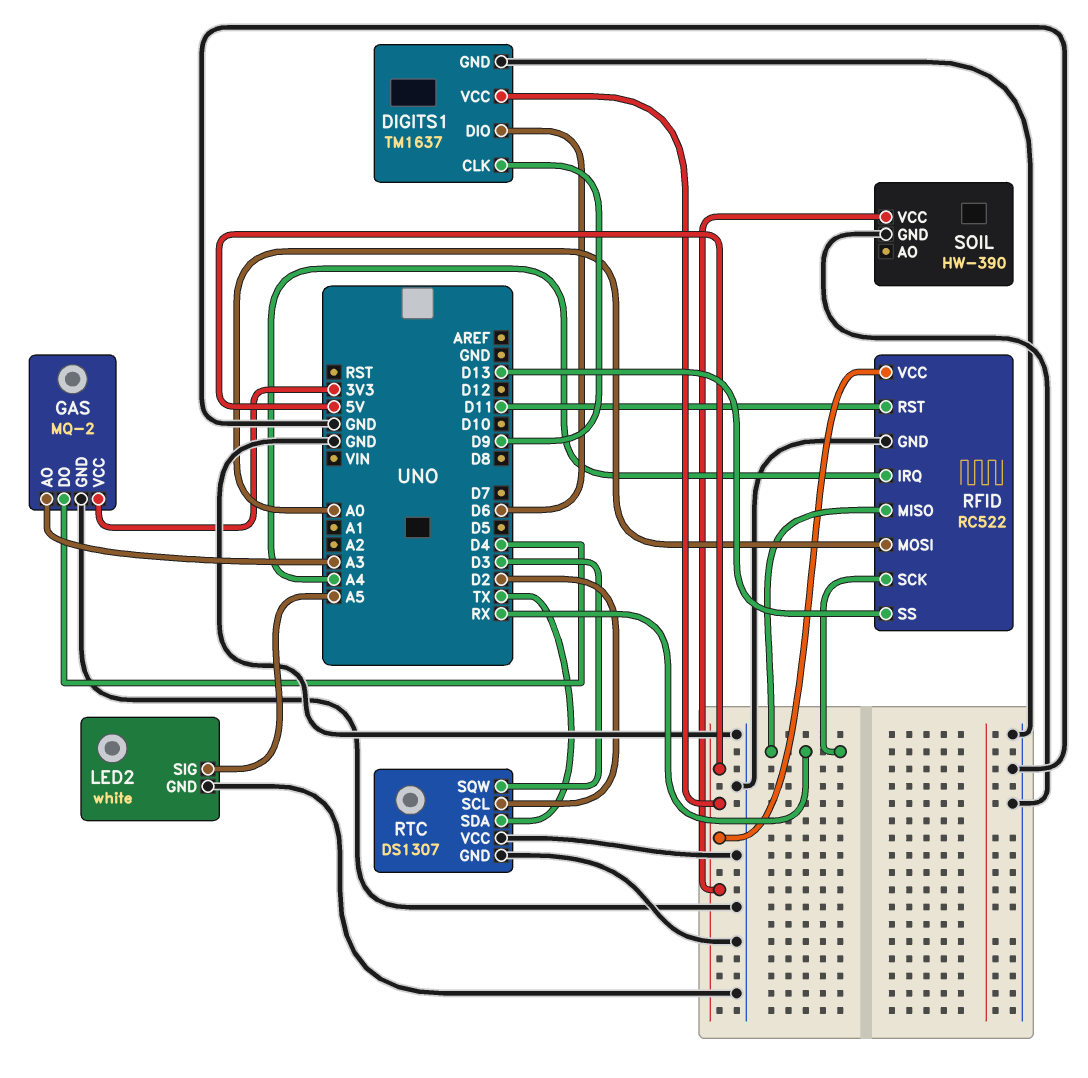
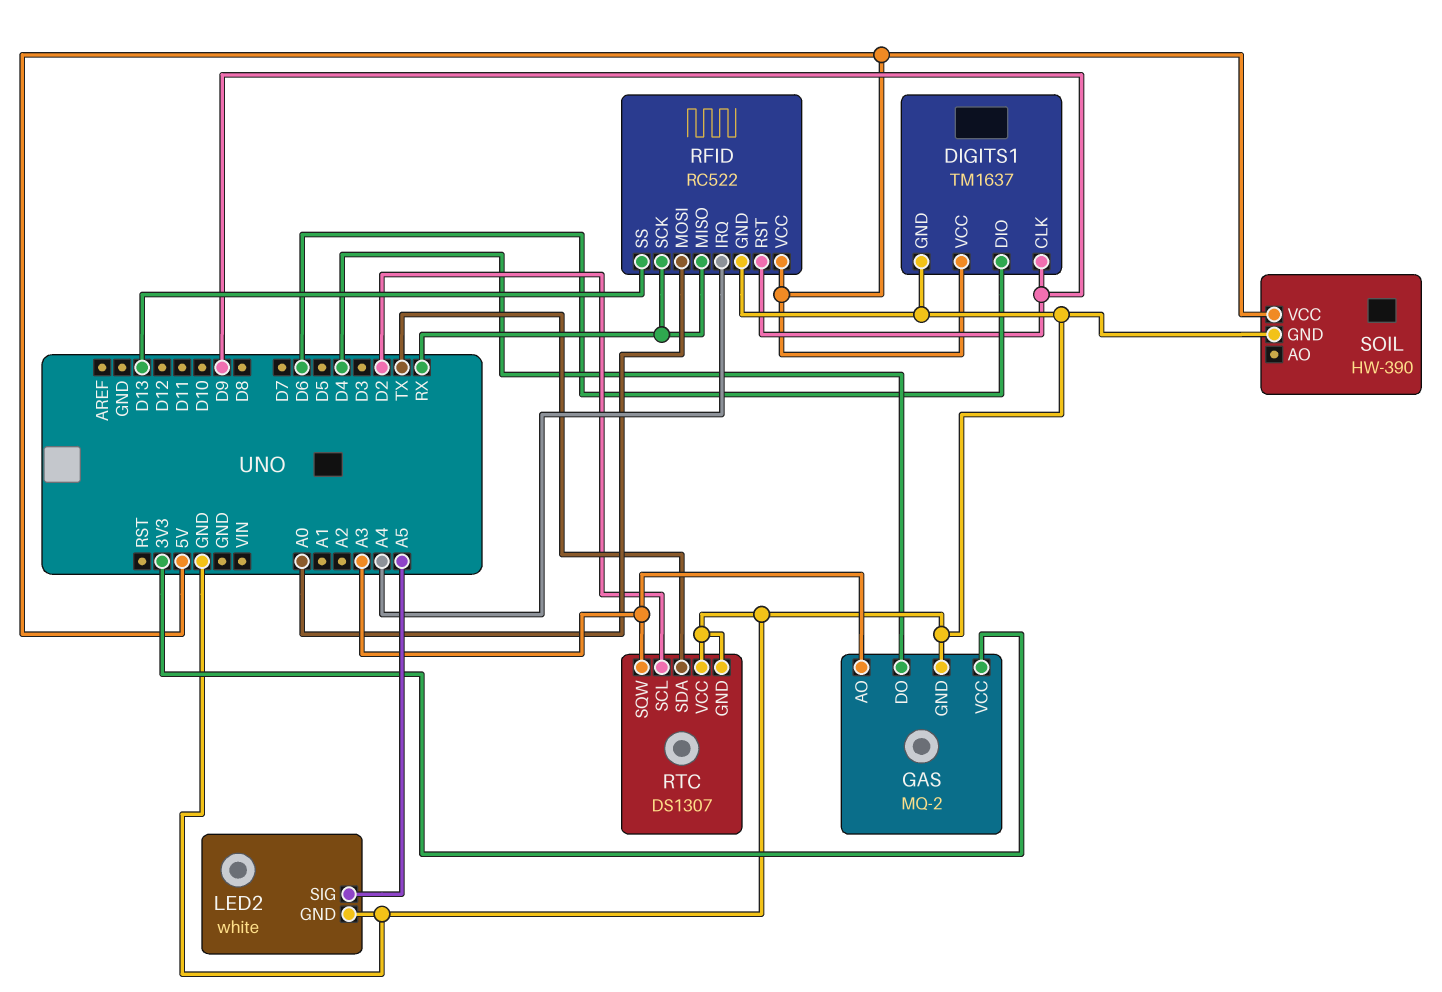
RFID pin RST: D11 -> D9
RTC pin SQW: D3 -> A3

